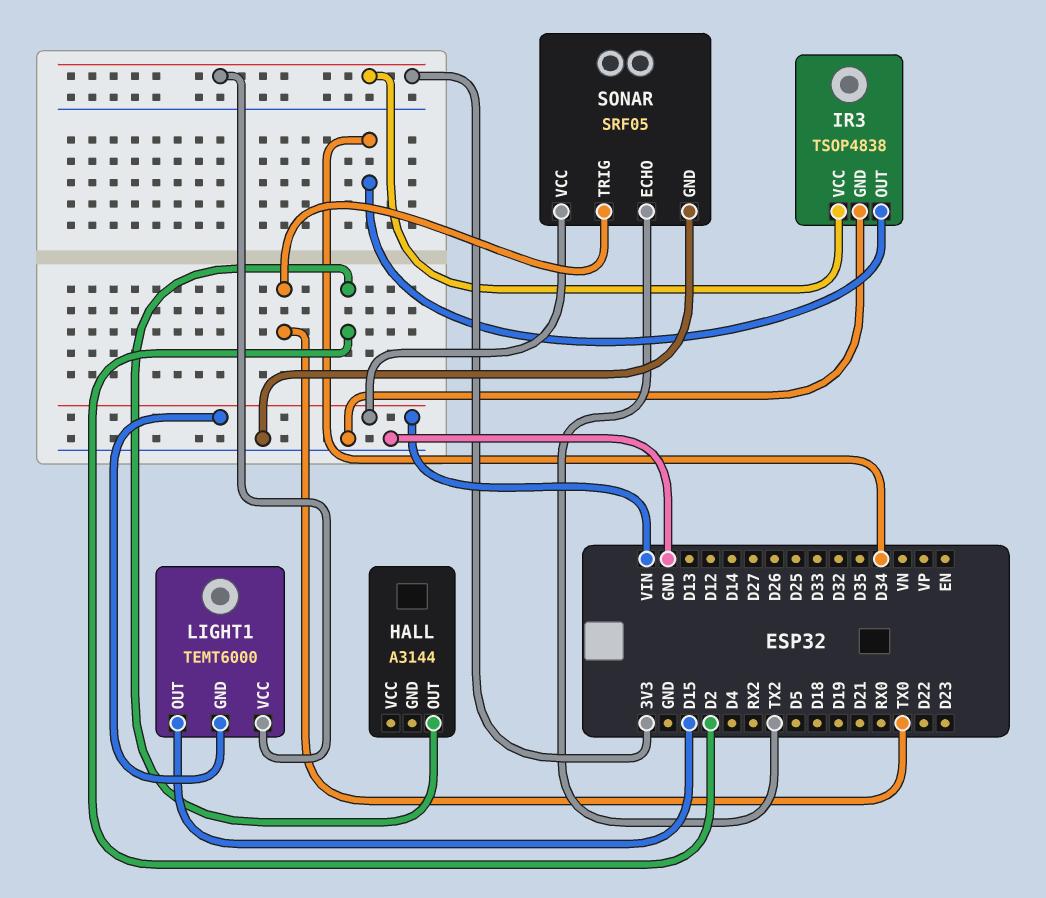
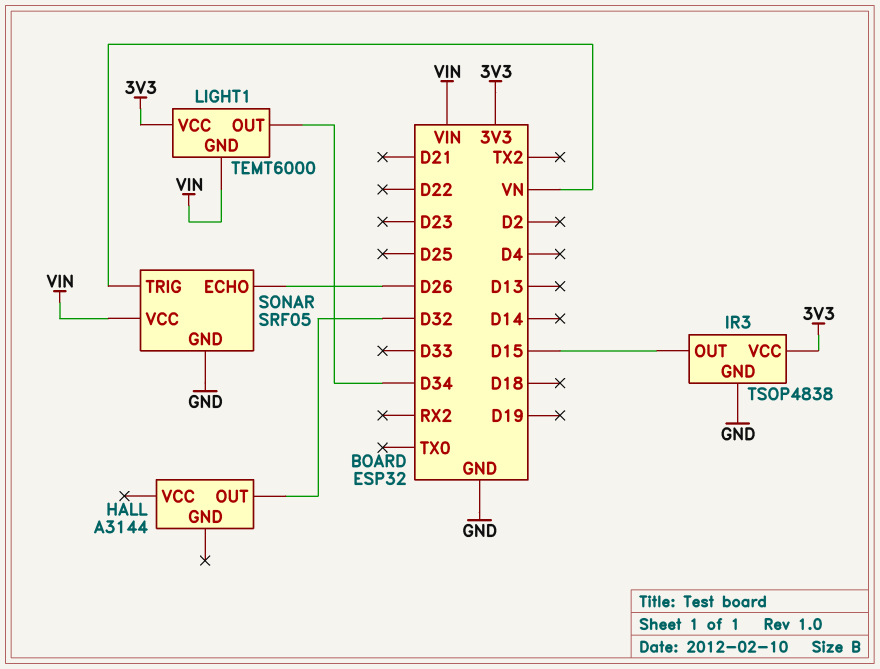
HALL pin OUT: D2 -> D32
IR3 pin OUT: D34 -> D15
LIGHT1 pin OUT: D15 -> D34
SONAR pin ECHO: TX2 -> D26
SONAR pin TRIG: TX0 -> VN

